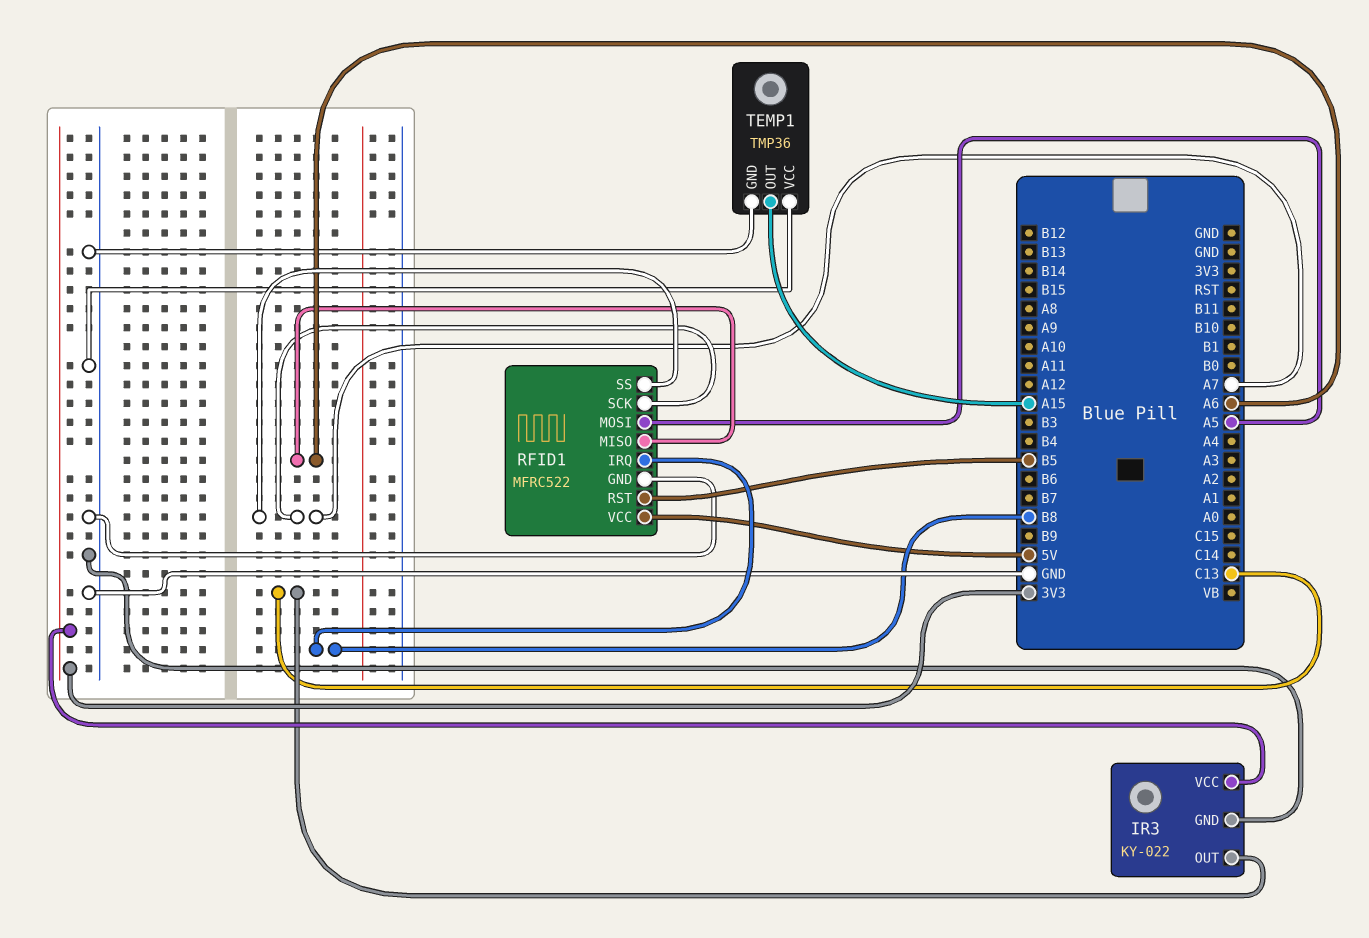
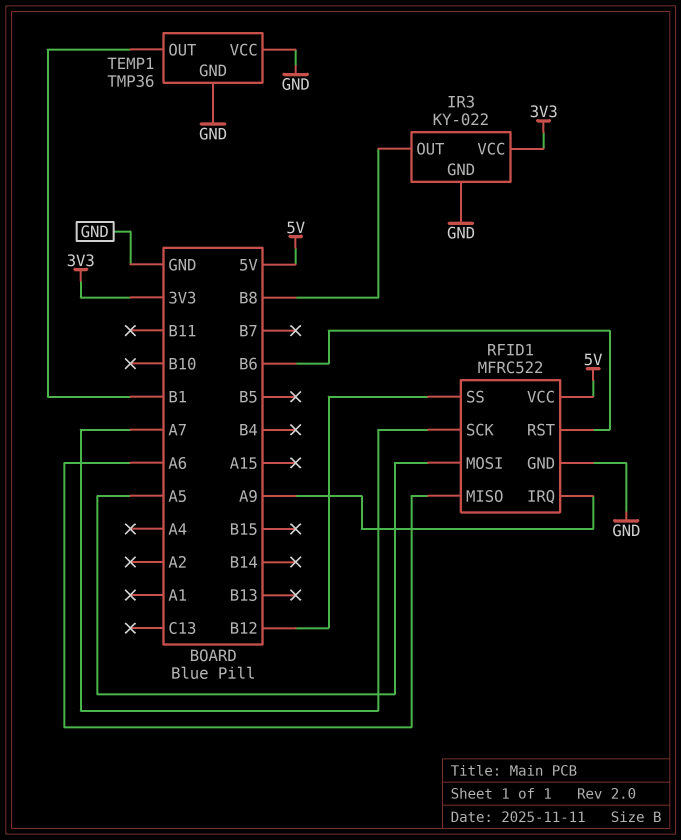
IR3 pin OUT: C13 -> B8
RFID1 pin IRQ: B8 -> A9
RFID1 pin RST: B5 -> B6
RFID1 pin SS: A7 -> B12
TEMP1 pin OUT: A15 -> B1

